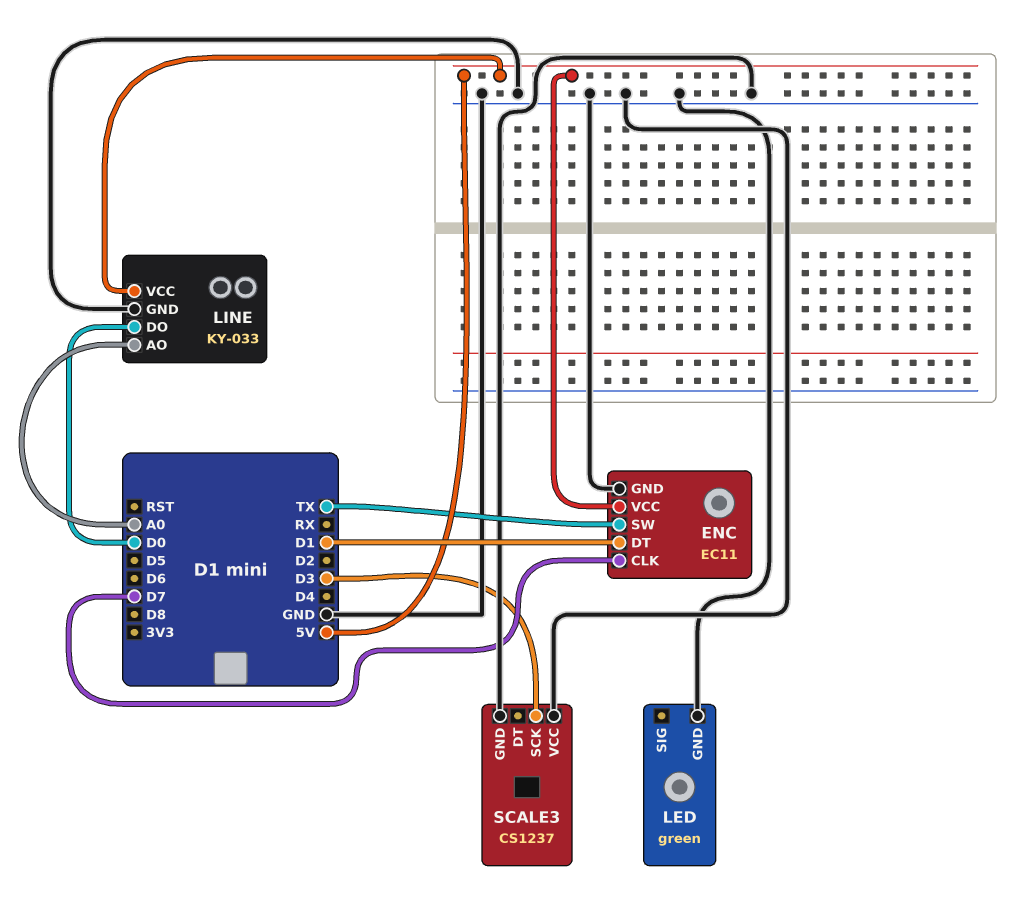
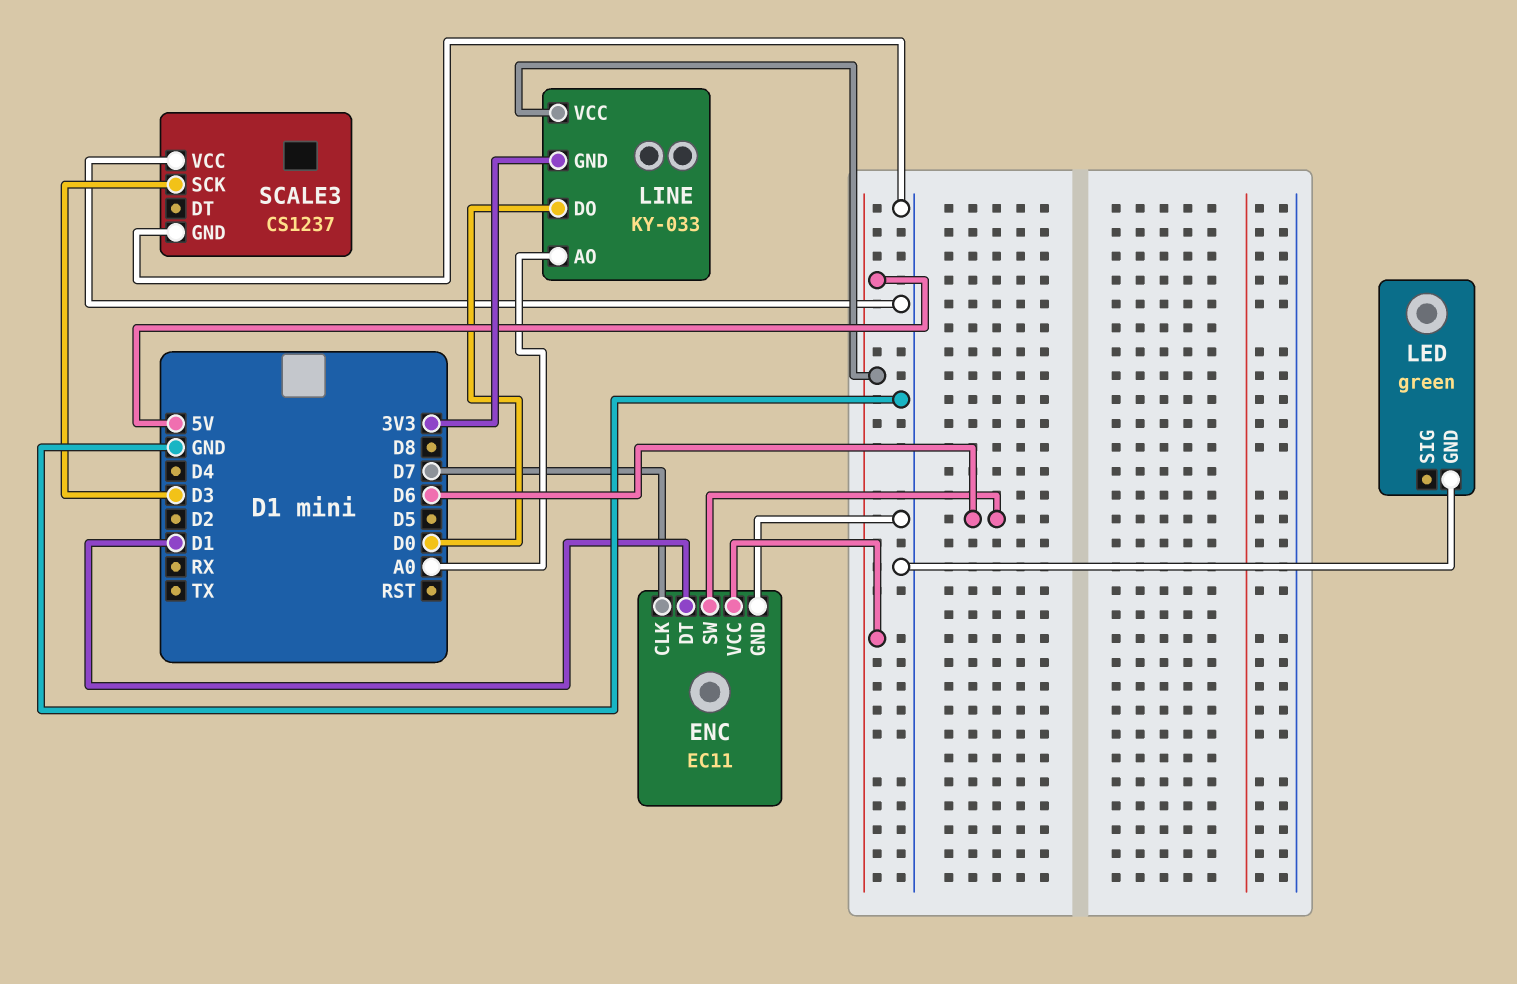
ENC pin SW: TX -> D6
LINE pin GND: GND -> 3V3

